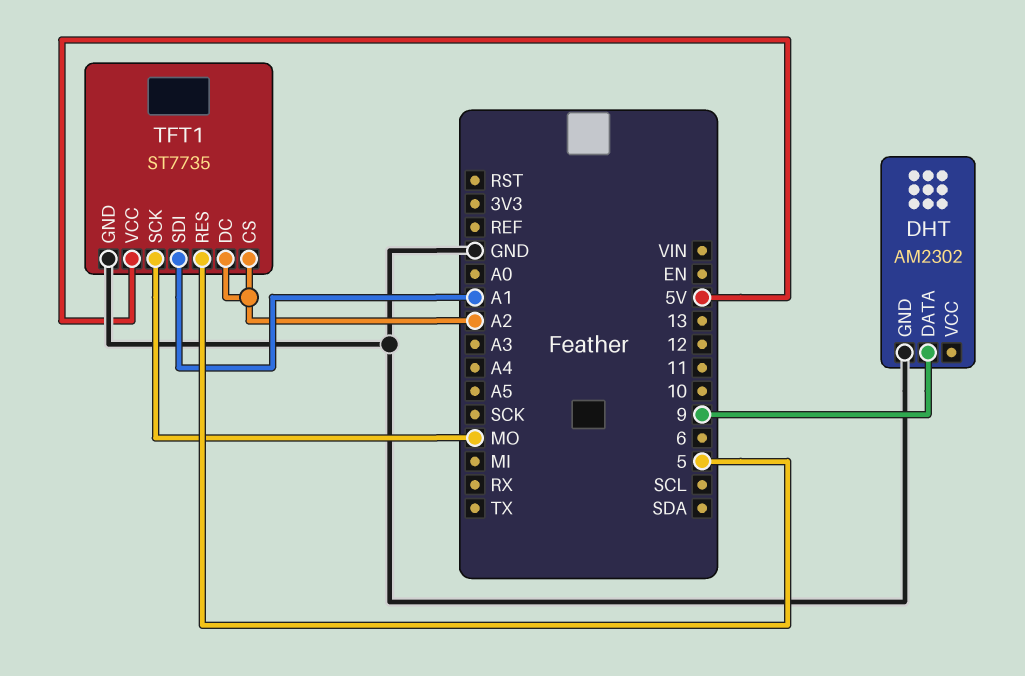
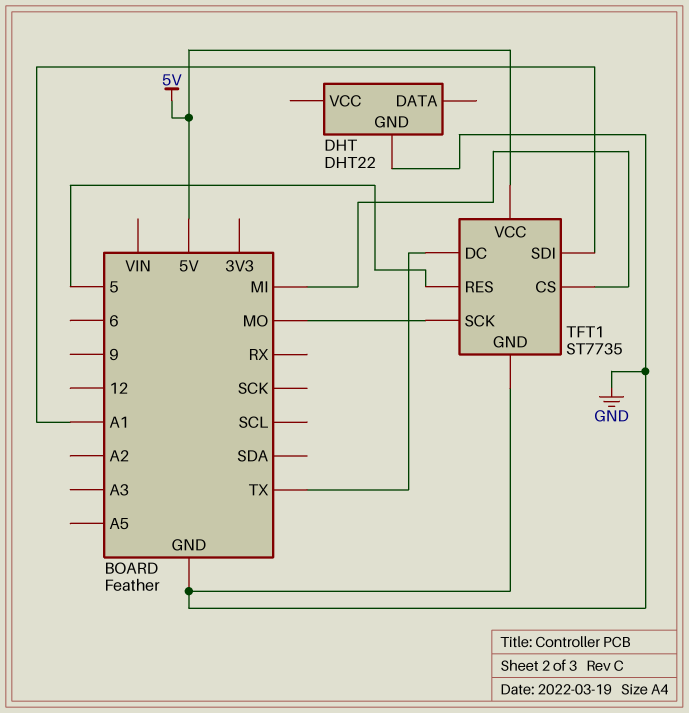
DHT: AM2302 -> DHT22
DHT pin DATA: 9 -> none
TFT1 pin CS: A2 -> MI
TFT1 pin DC: A2 -> TX

